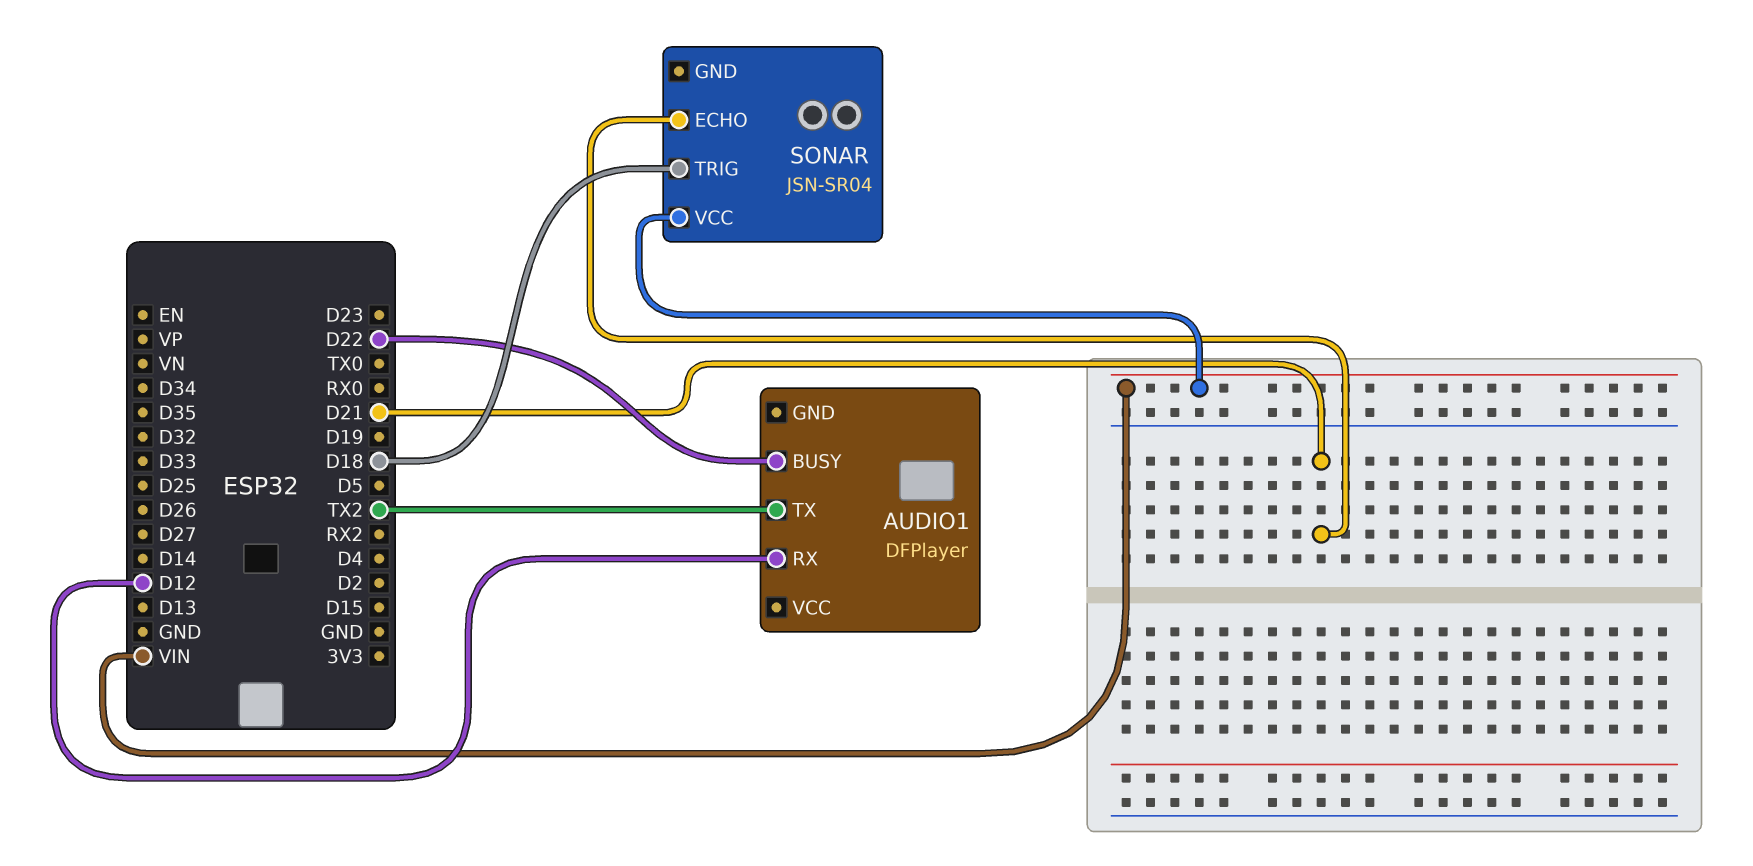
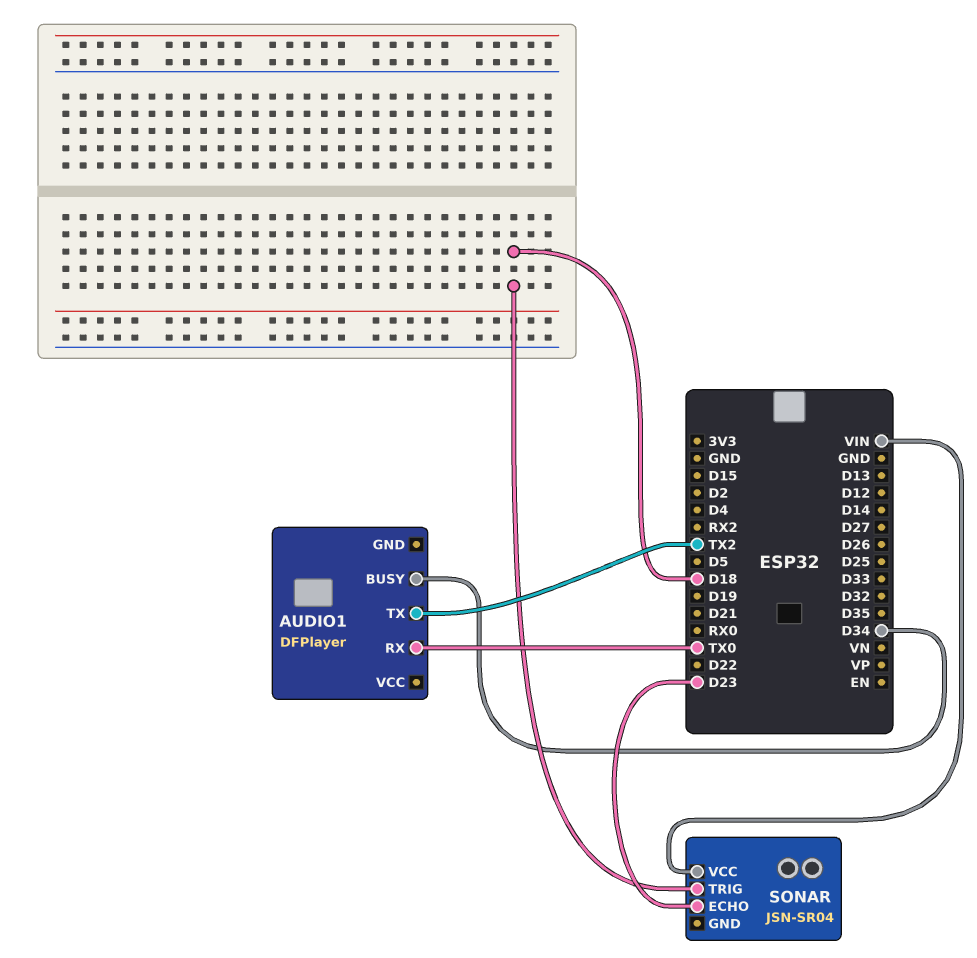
AUDIO1 pin BUSY: D22 -> D34
AUDIO1 pin RX: D12 -> TX0
SONAR pin ECHO: D21 -> D23

